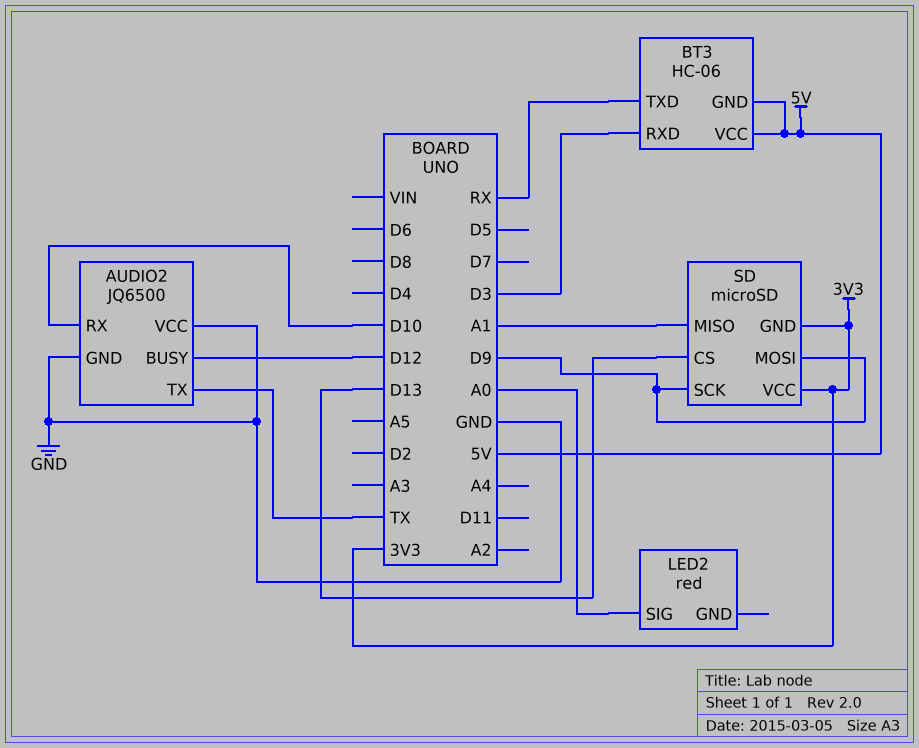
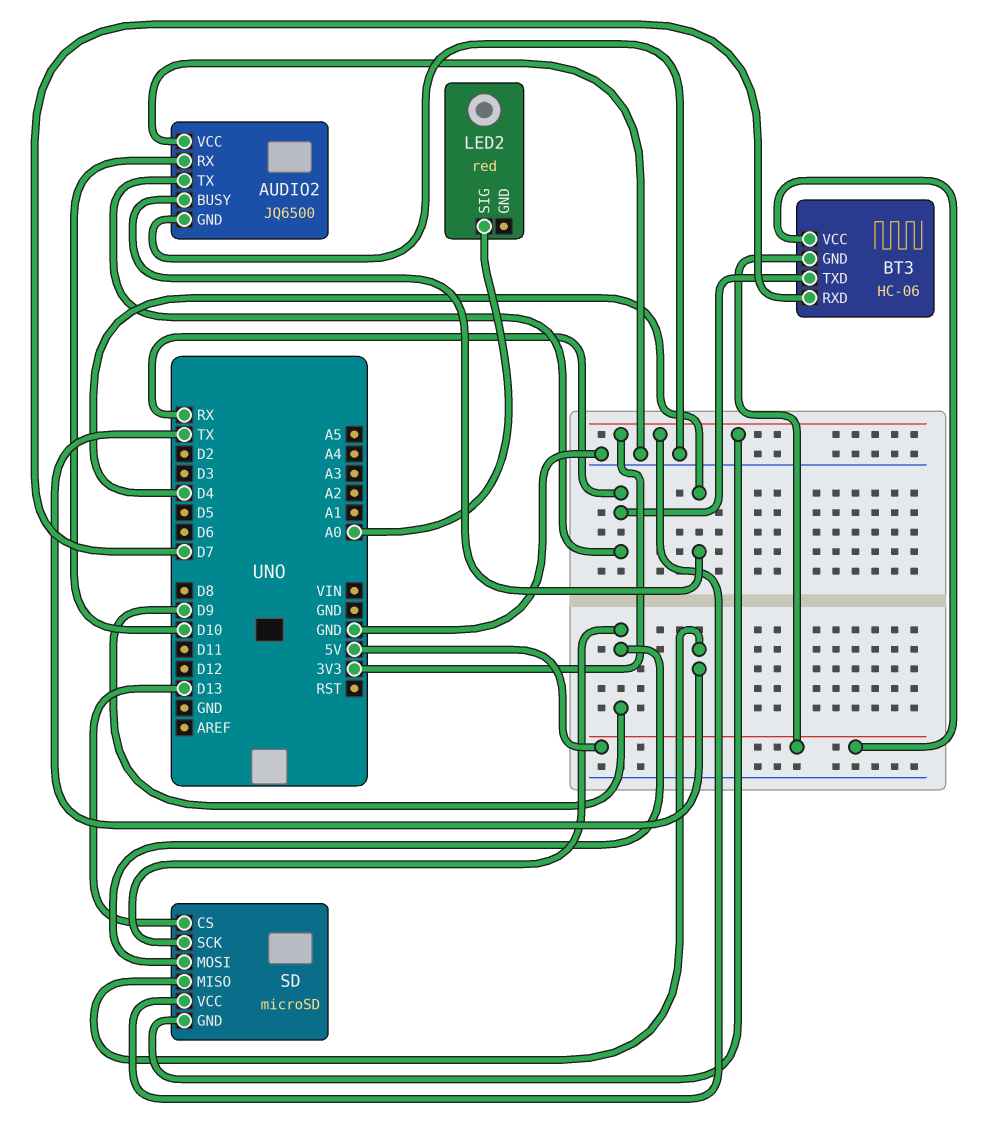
AUDIO2 pin BUSY: D12 -> D4
AUDIO2 pin TX: TX -> RX
BT3 pin RXD: D3 -> D7
SD pin MISO: A1 -> TX

